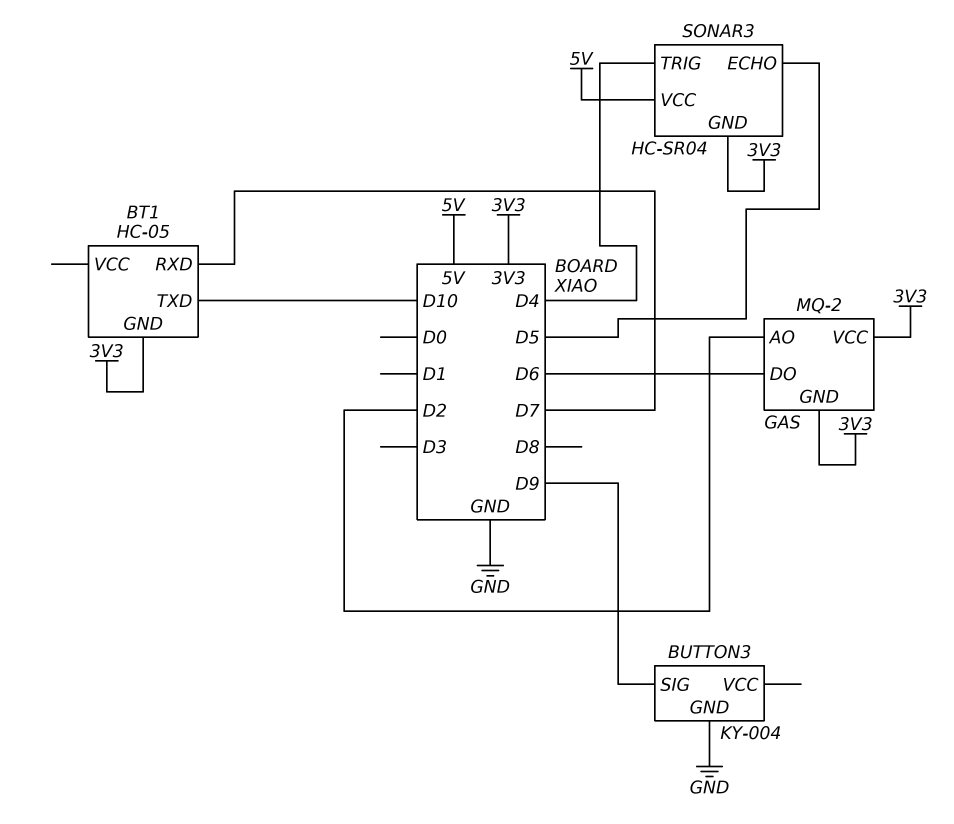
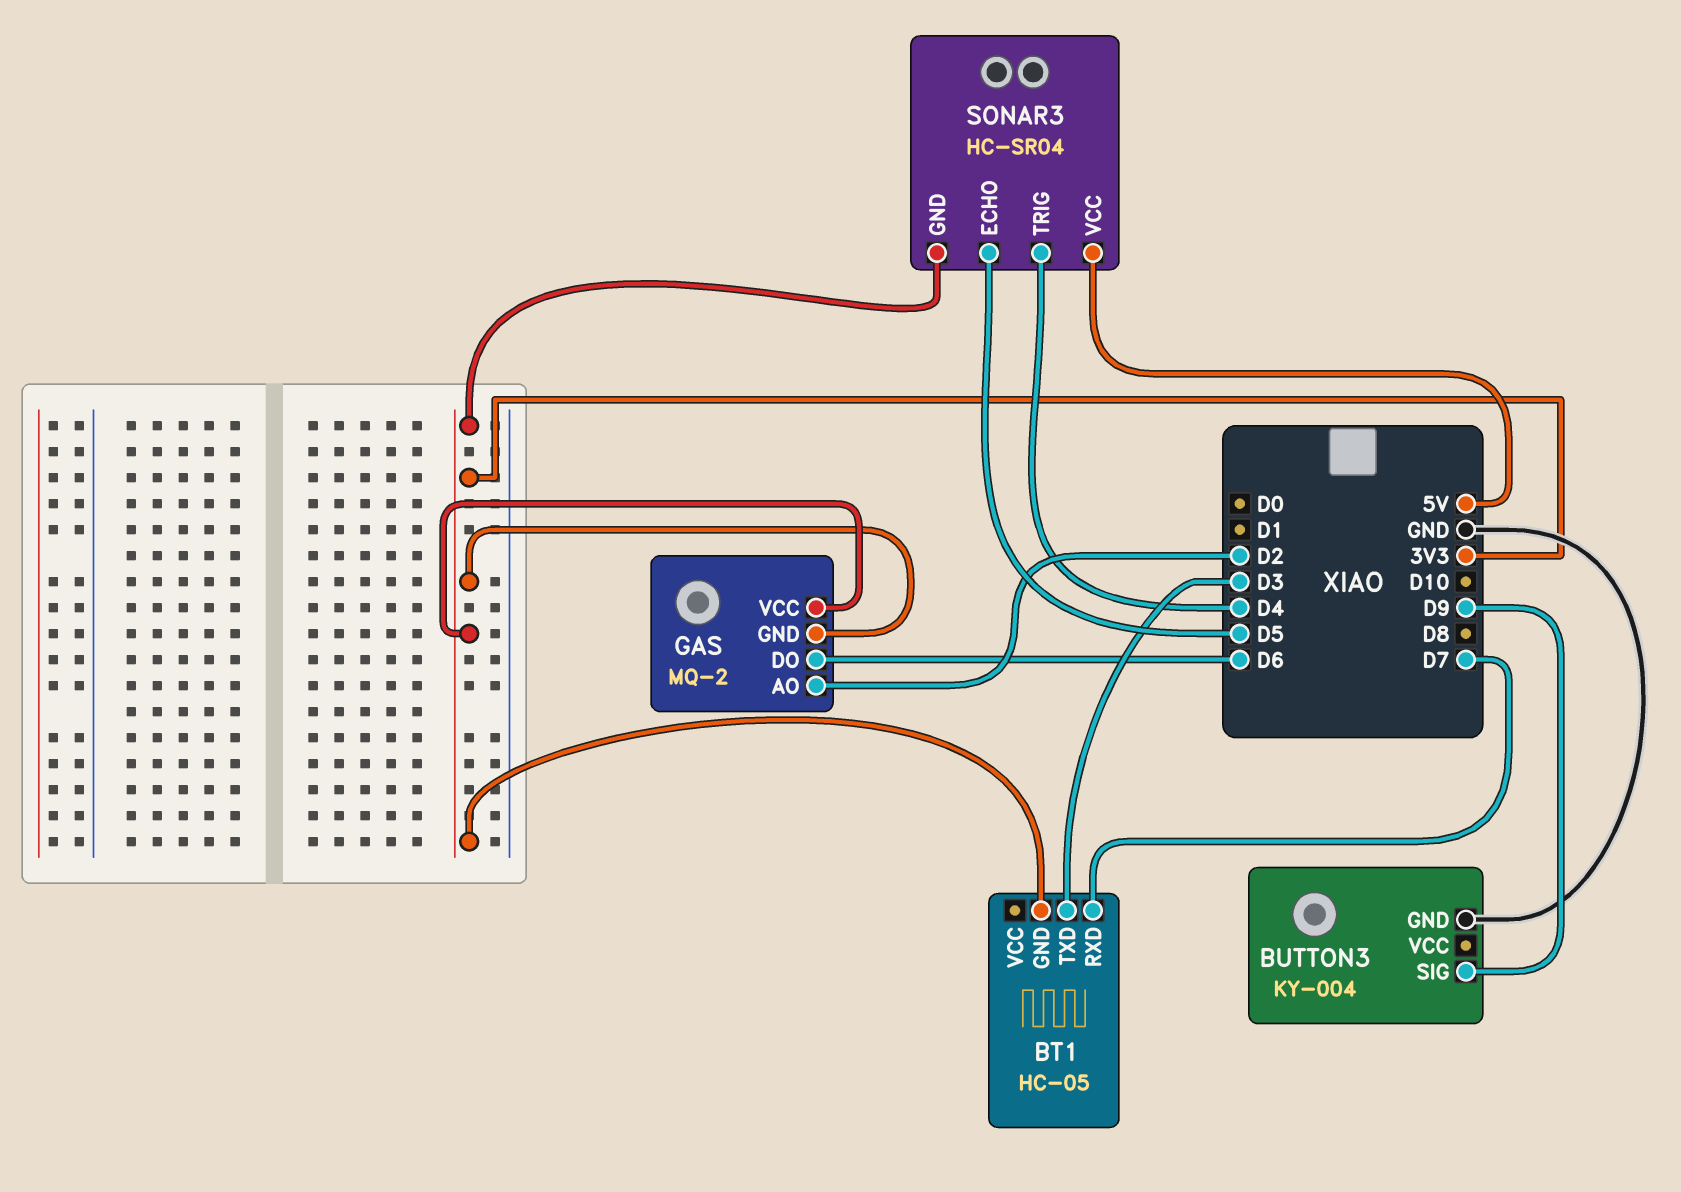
BT1 pin TXD: D10 -> D3

